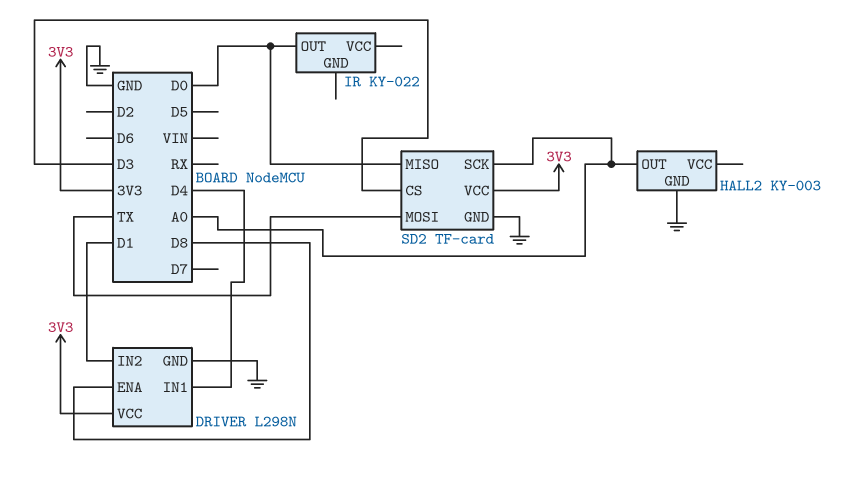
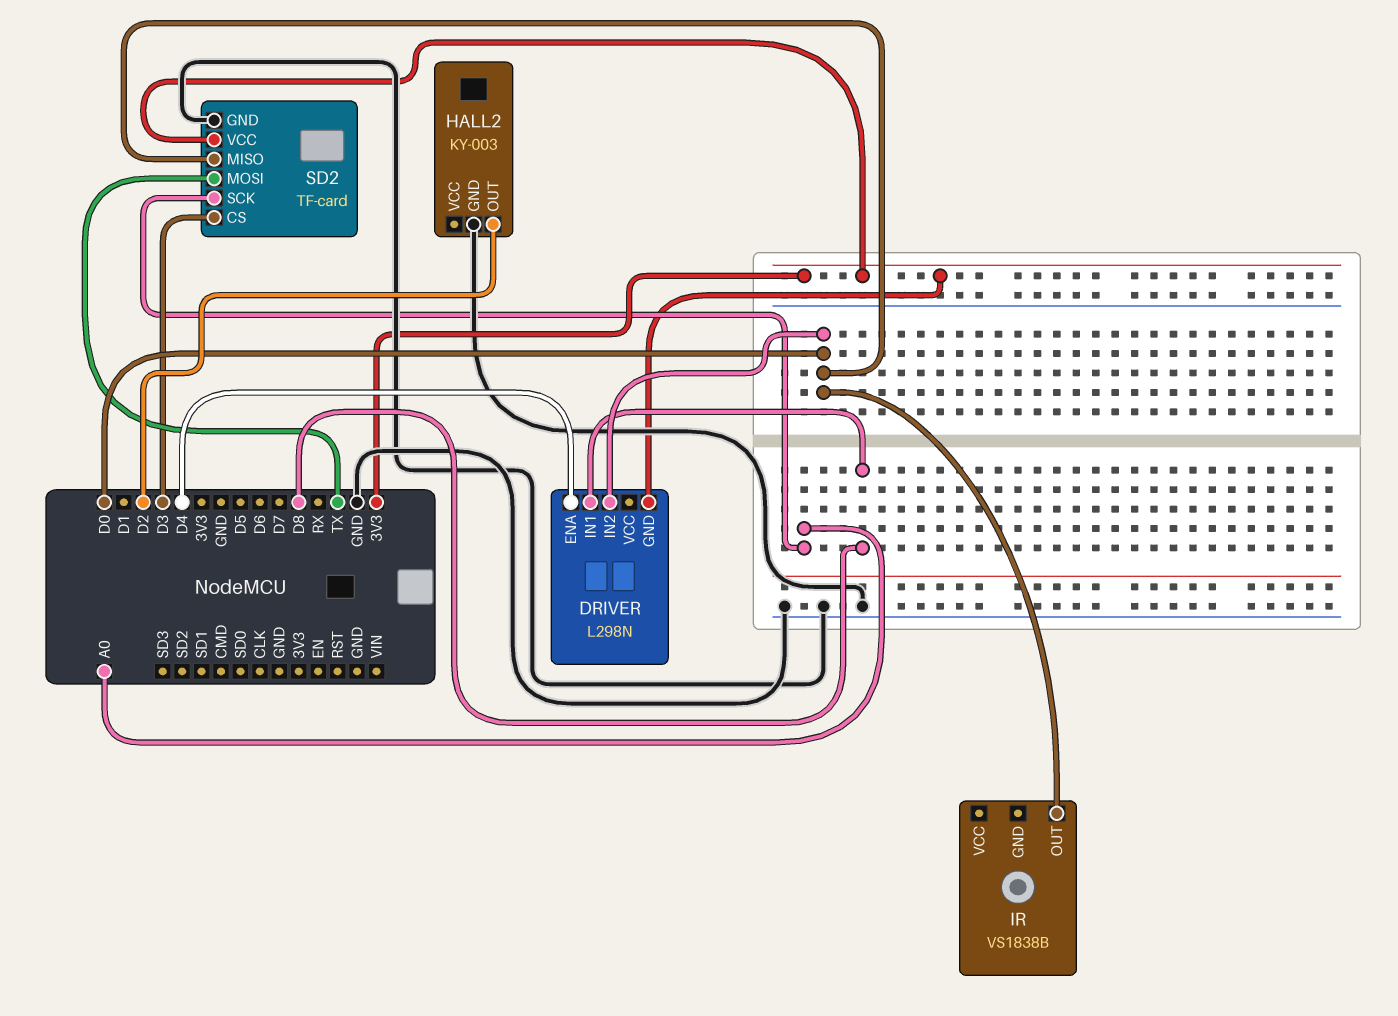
DRIVER pin ENA: D8 -> D4
DRIVER pin GND: GND -> 3V3
DRIVER pin IN1: D4 -> D8
DRIVER pin IN2: D1 -> D0
DRIVER pin VCC: 3V3 -> none
HALL2 pin OUT: A0 -> D2
IR: KY-022 -> VS1838B

